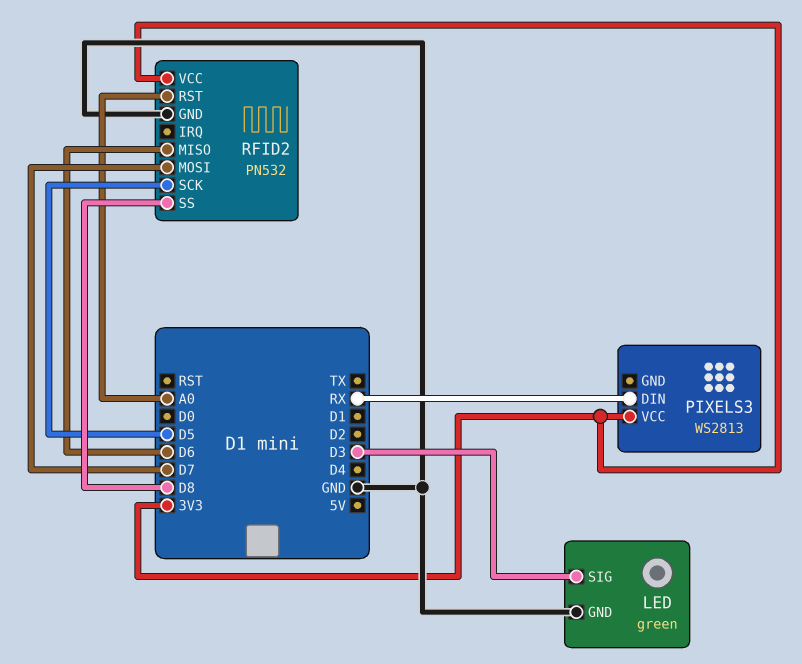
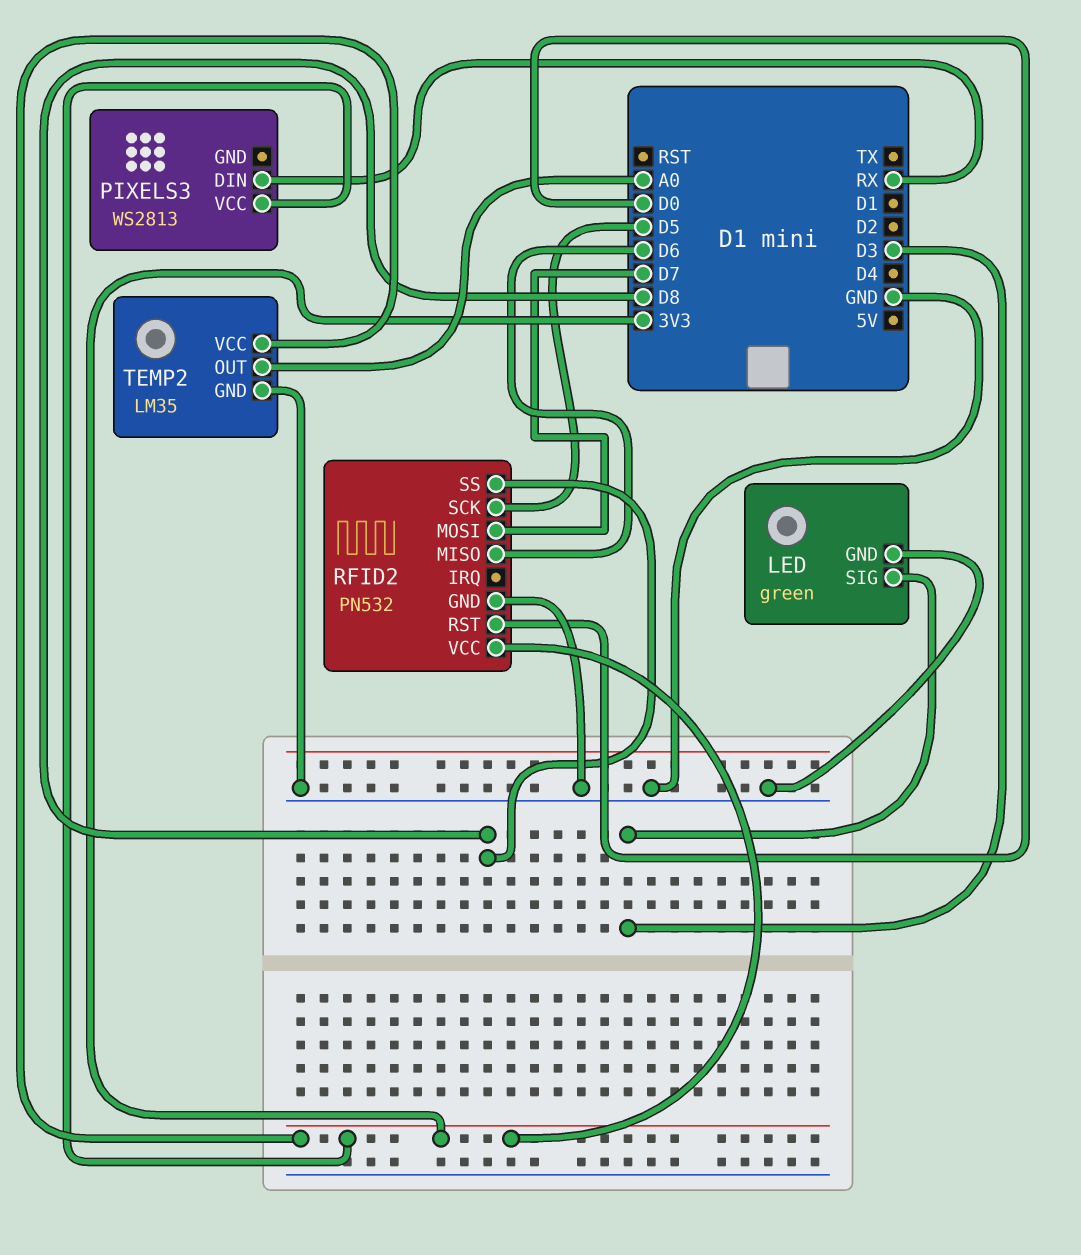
RFID2 pin RST: A0 -> D0
TEMP2: none -> LM35
TEMP2 pin GND: none -> GND
TEMP2 pin OUT: none -> A0
TEMP2 pin VCC: none -> 3V3

